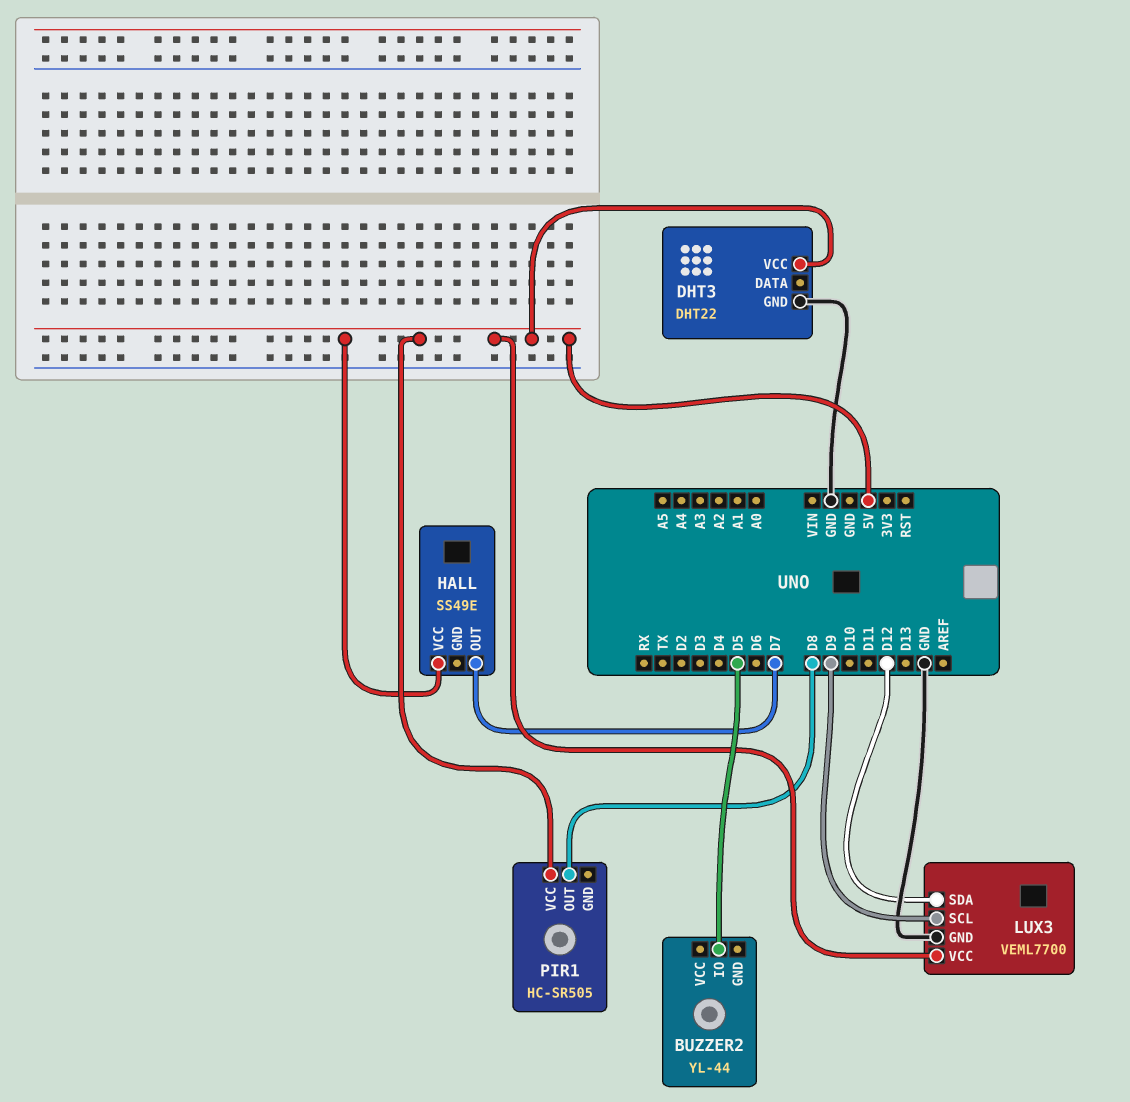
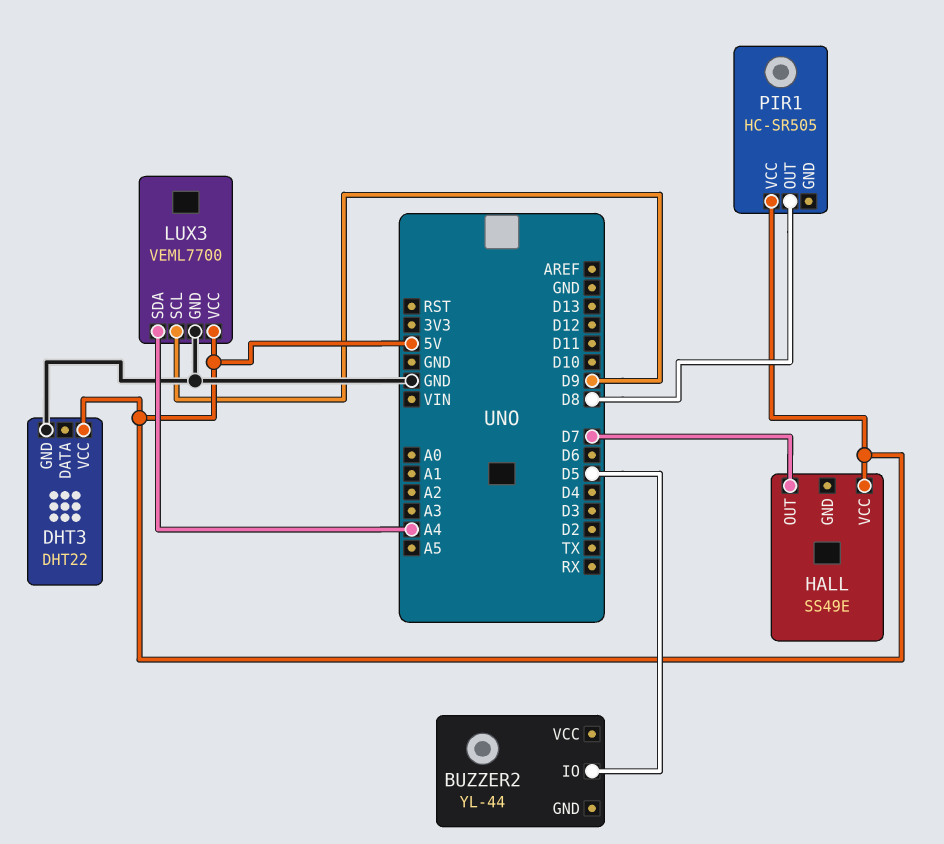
LUX3 pin SDA: D12 -> A4

